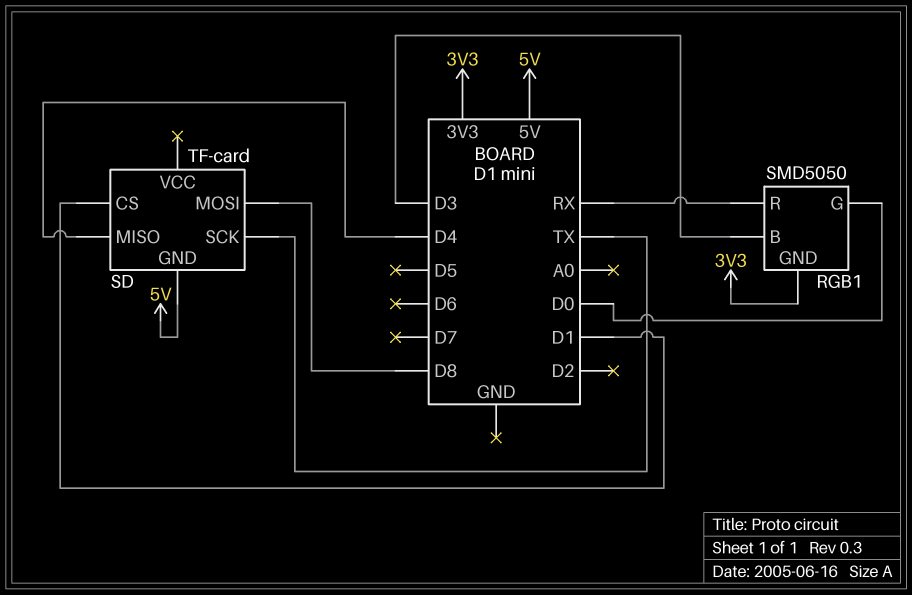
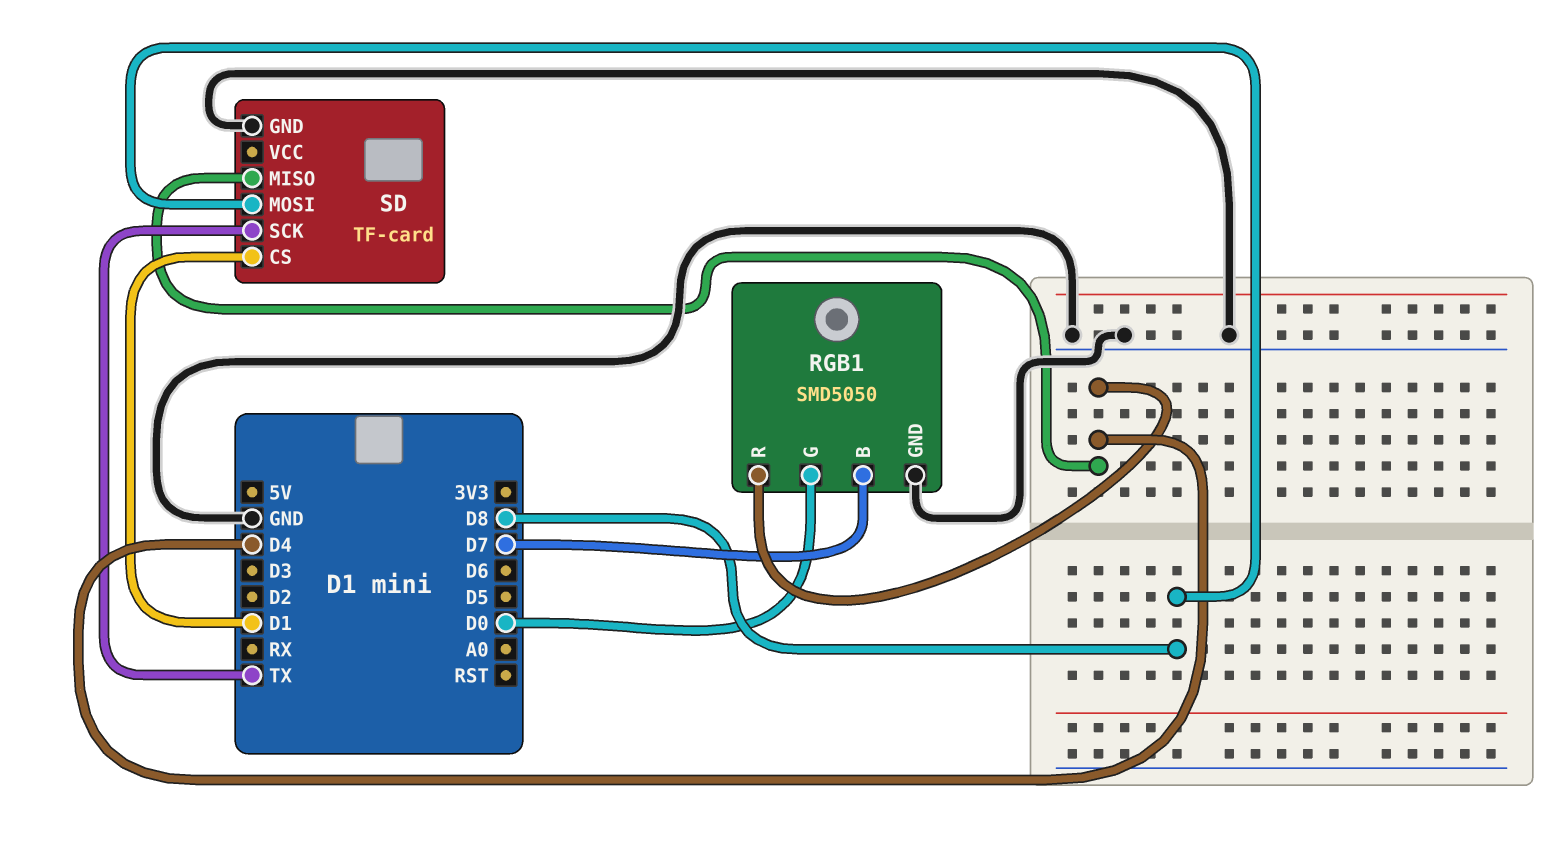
RGB1 pin B: D3 -> D7
RGB1 pin GND: 3V3 -> GND
RGB1 pin R: RX -> D4
SD pin GND: 5V -> GND

